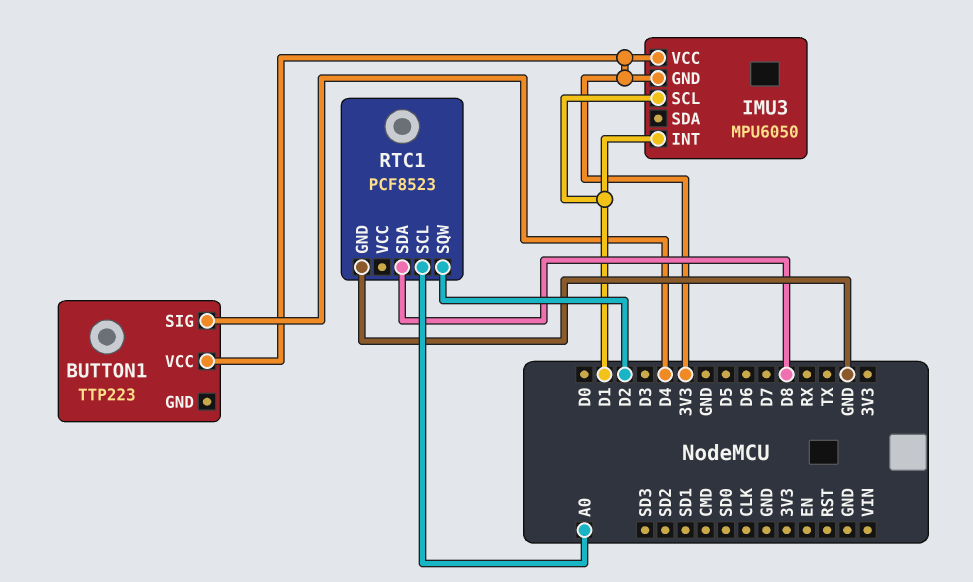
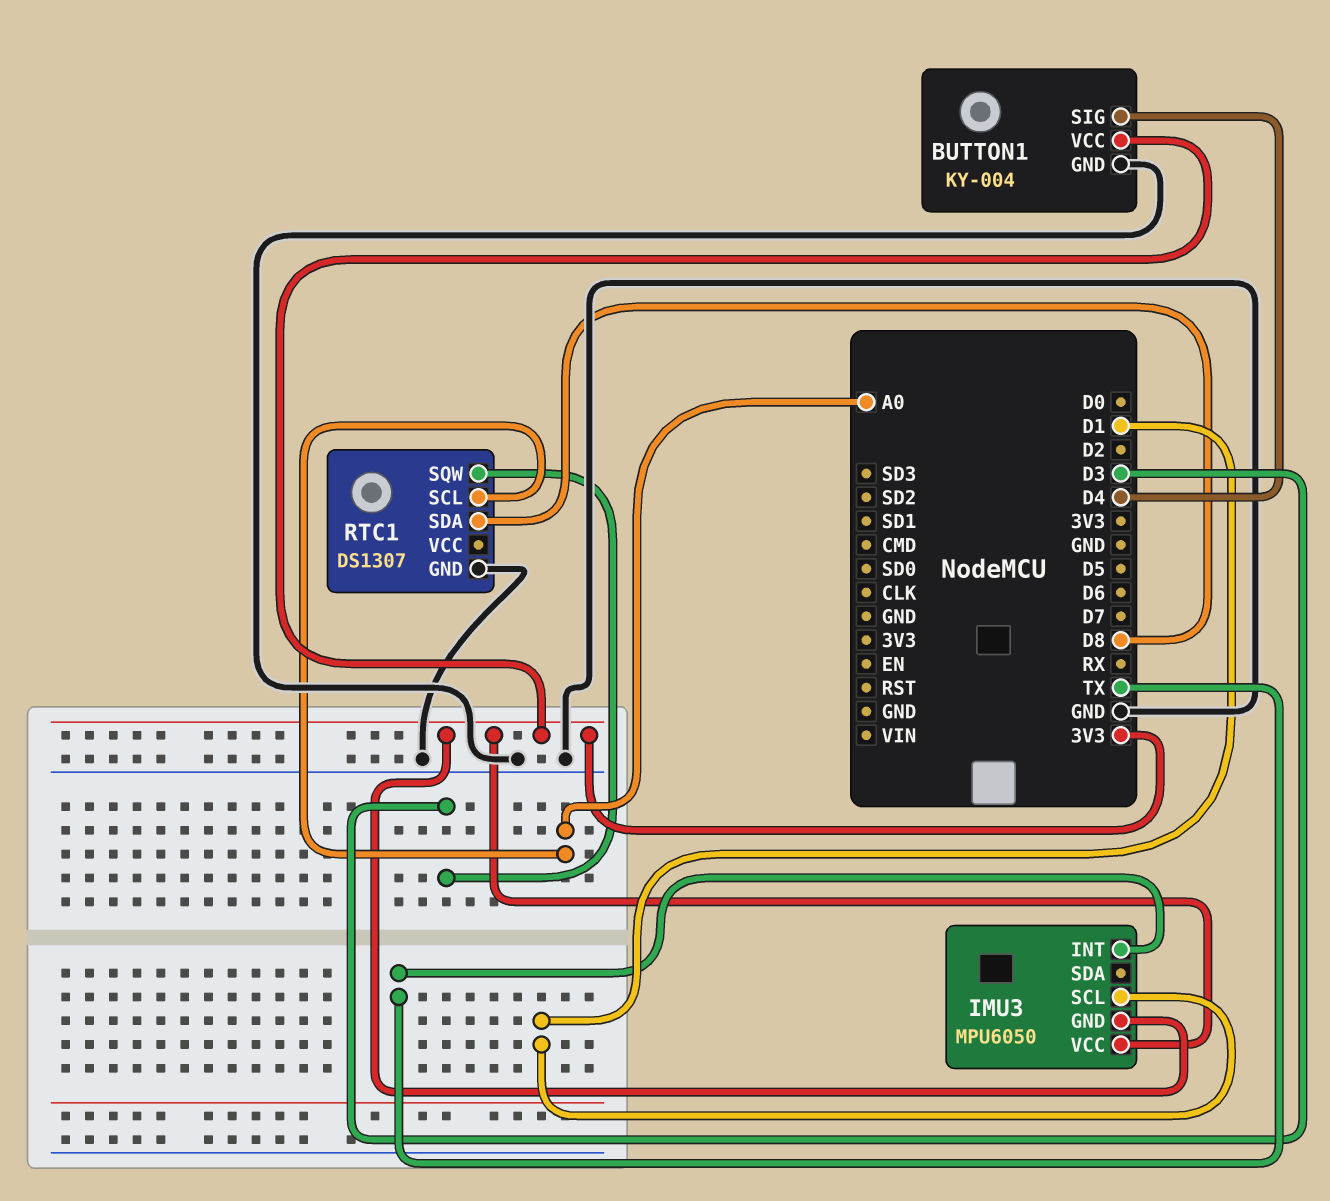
BUTTON1: TTP223 -> KY-004
BUTTON1 pin GND: none -> GND
IMU3 pin INT: D1 -> TX
RTC1: PCF8523 -> DS1307
RTC1 pin SQW: D2 -> D3

